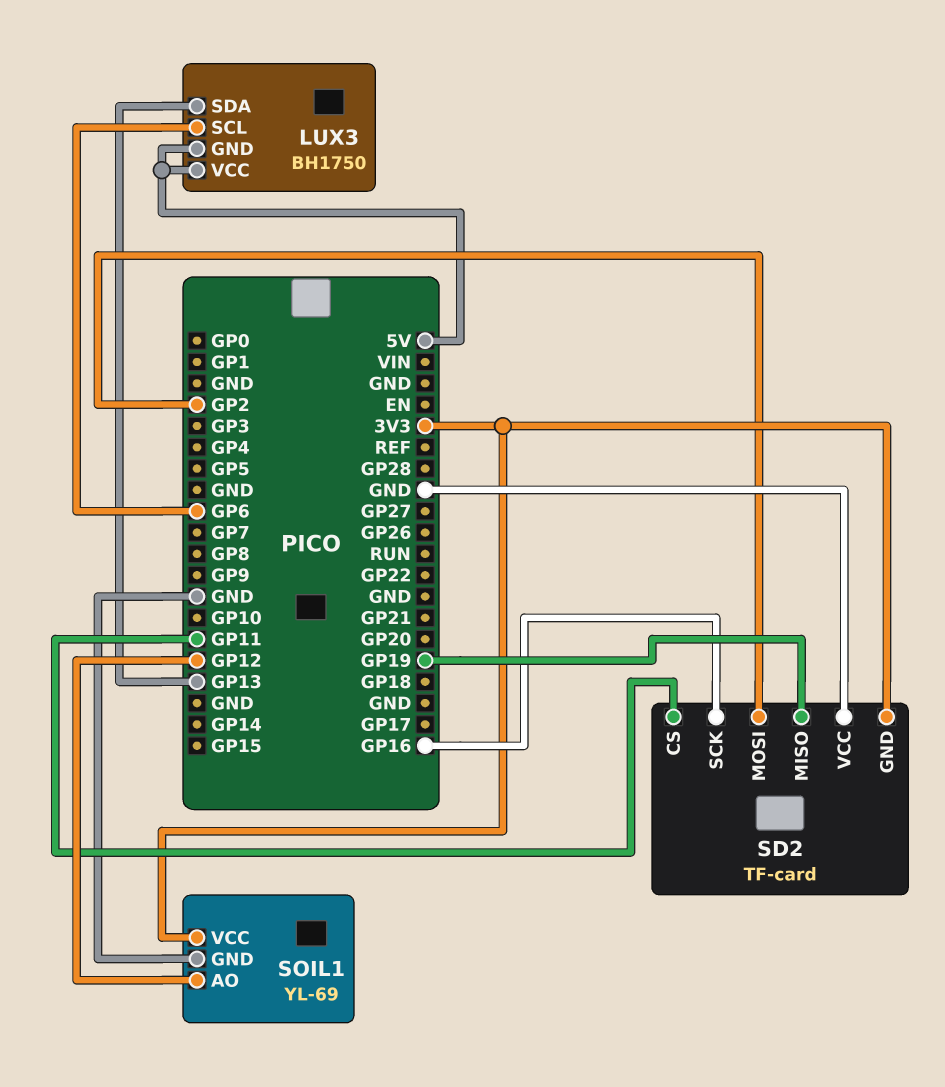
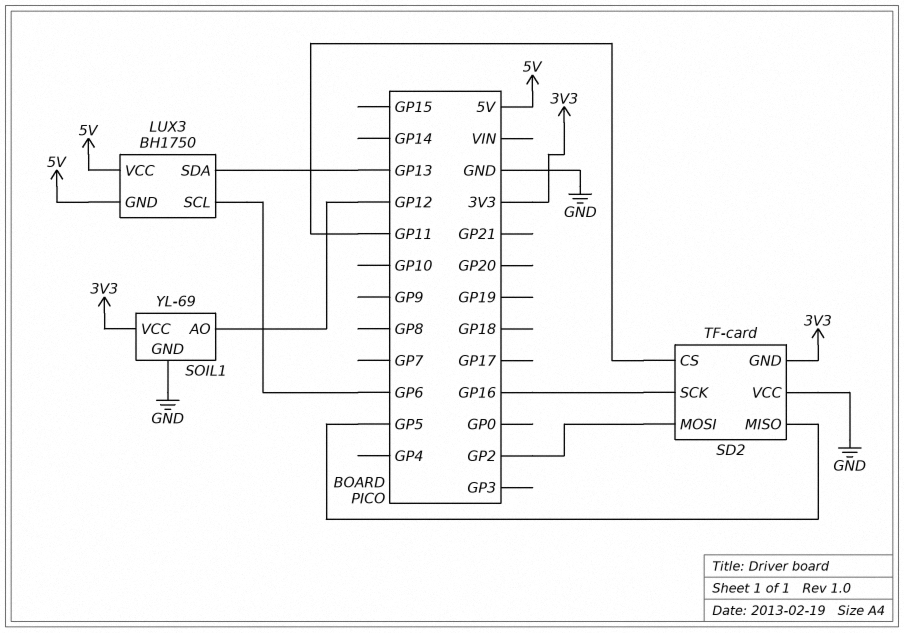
SD2 pin MISO: GP19 -> GP5

